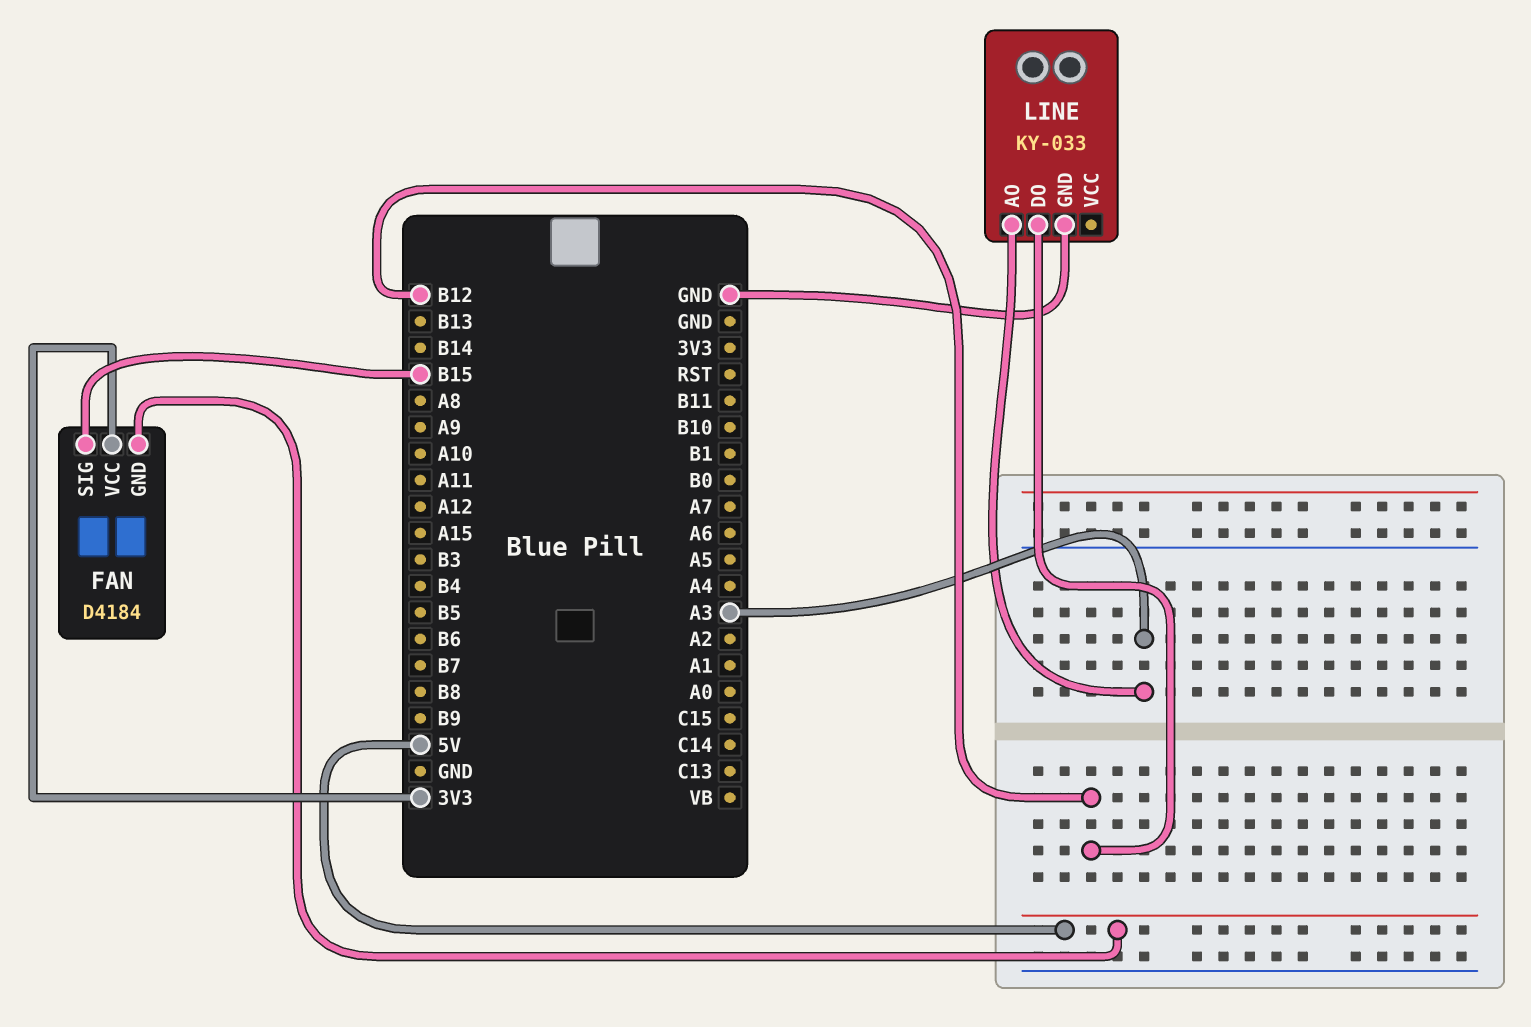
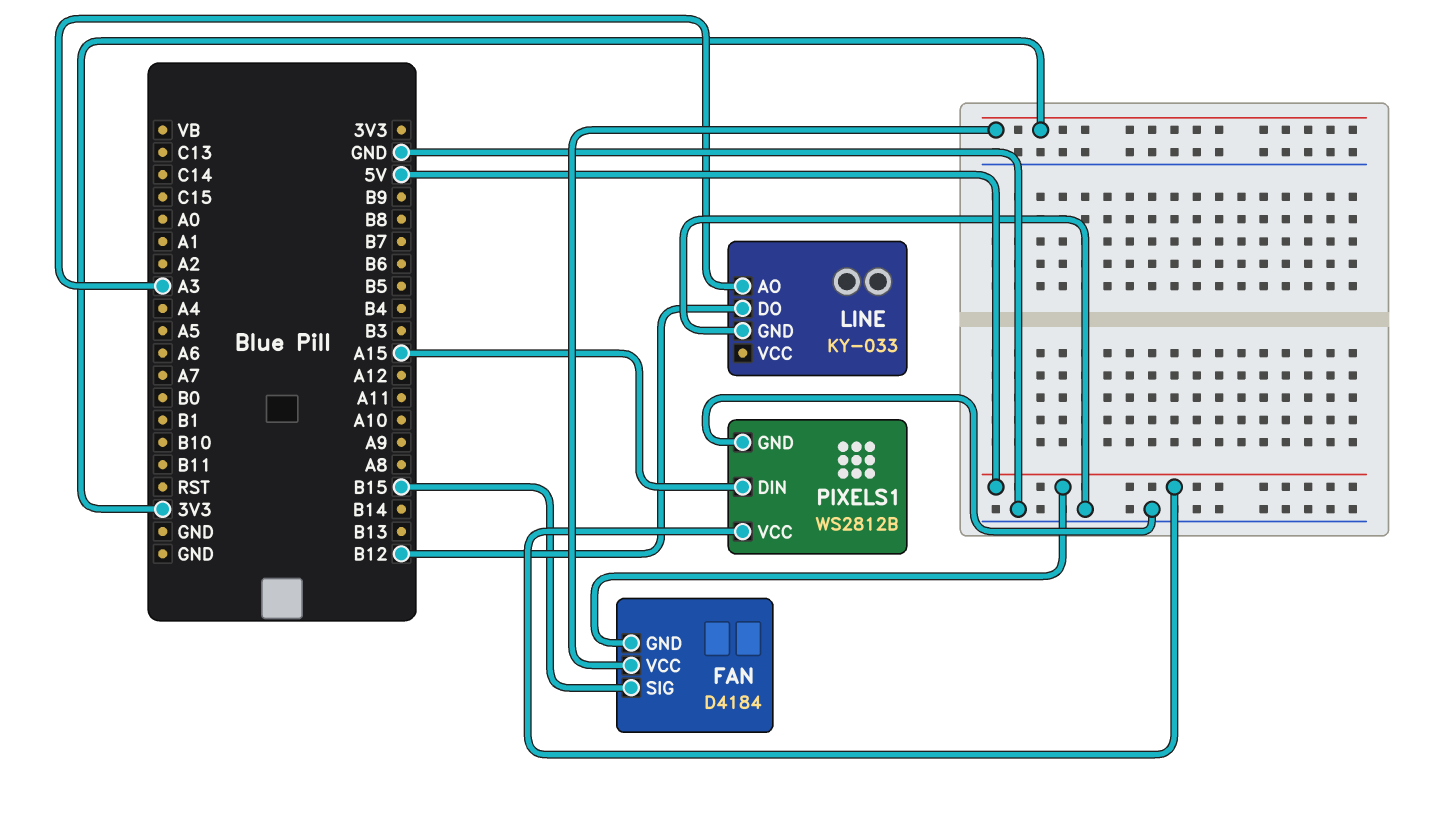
PIXELS1: none -> WS2812B
PIXELS1 pin DIN: none -> A15
PIXELS1 pin GND: none -> GND
PIXELS1 pin VCC: none -> 5V

